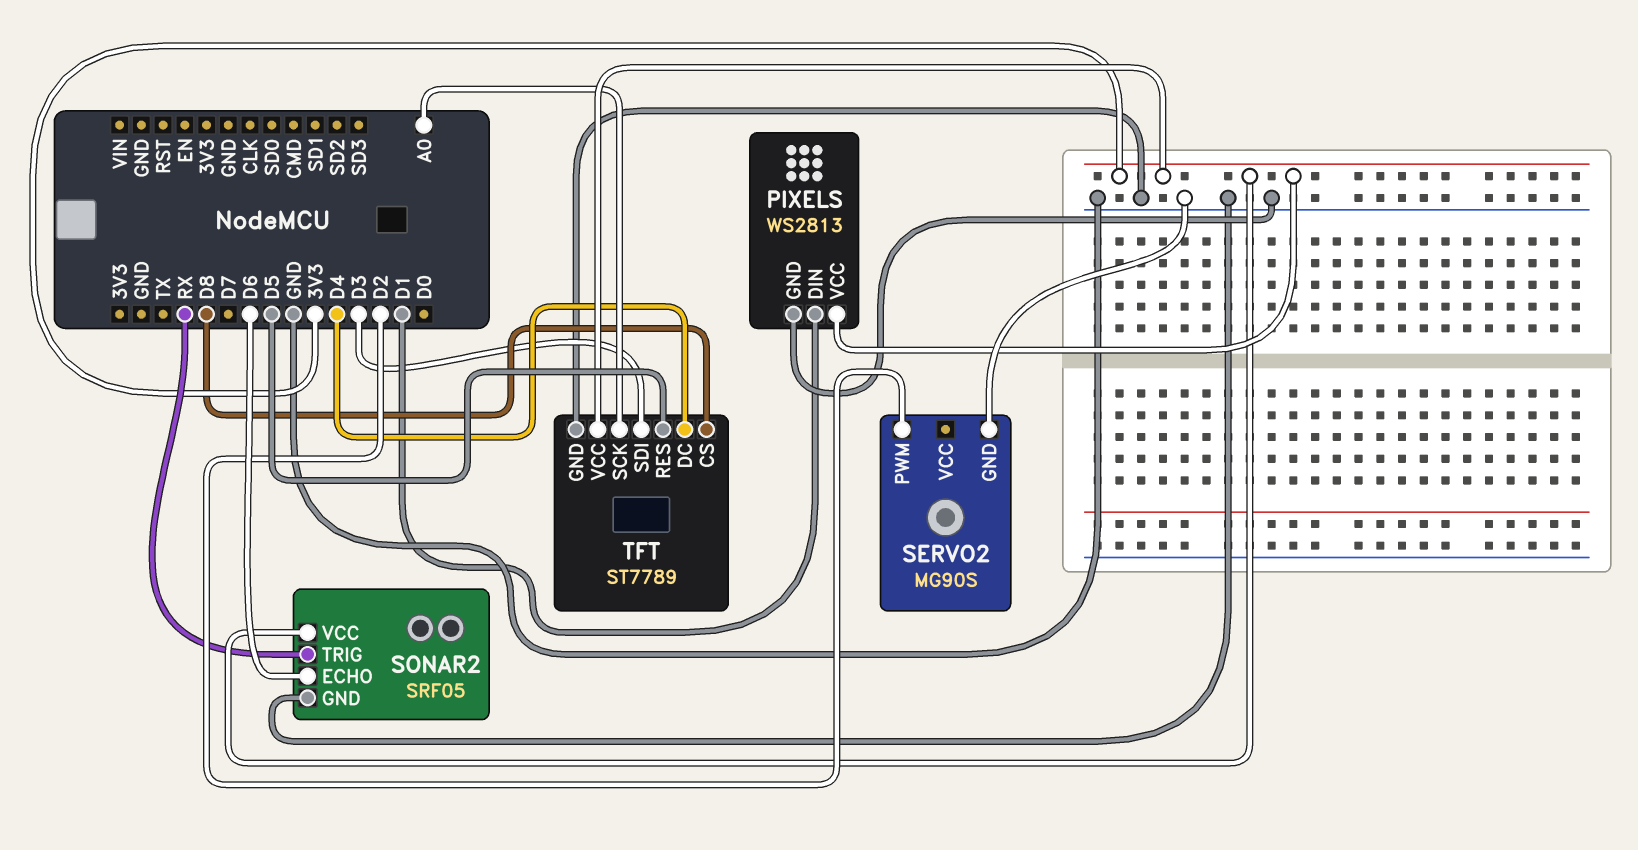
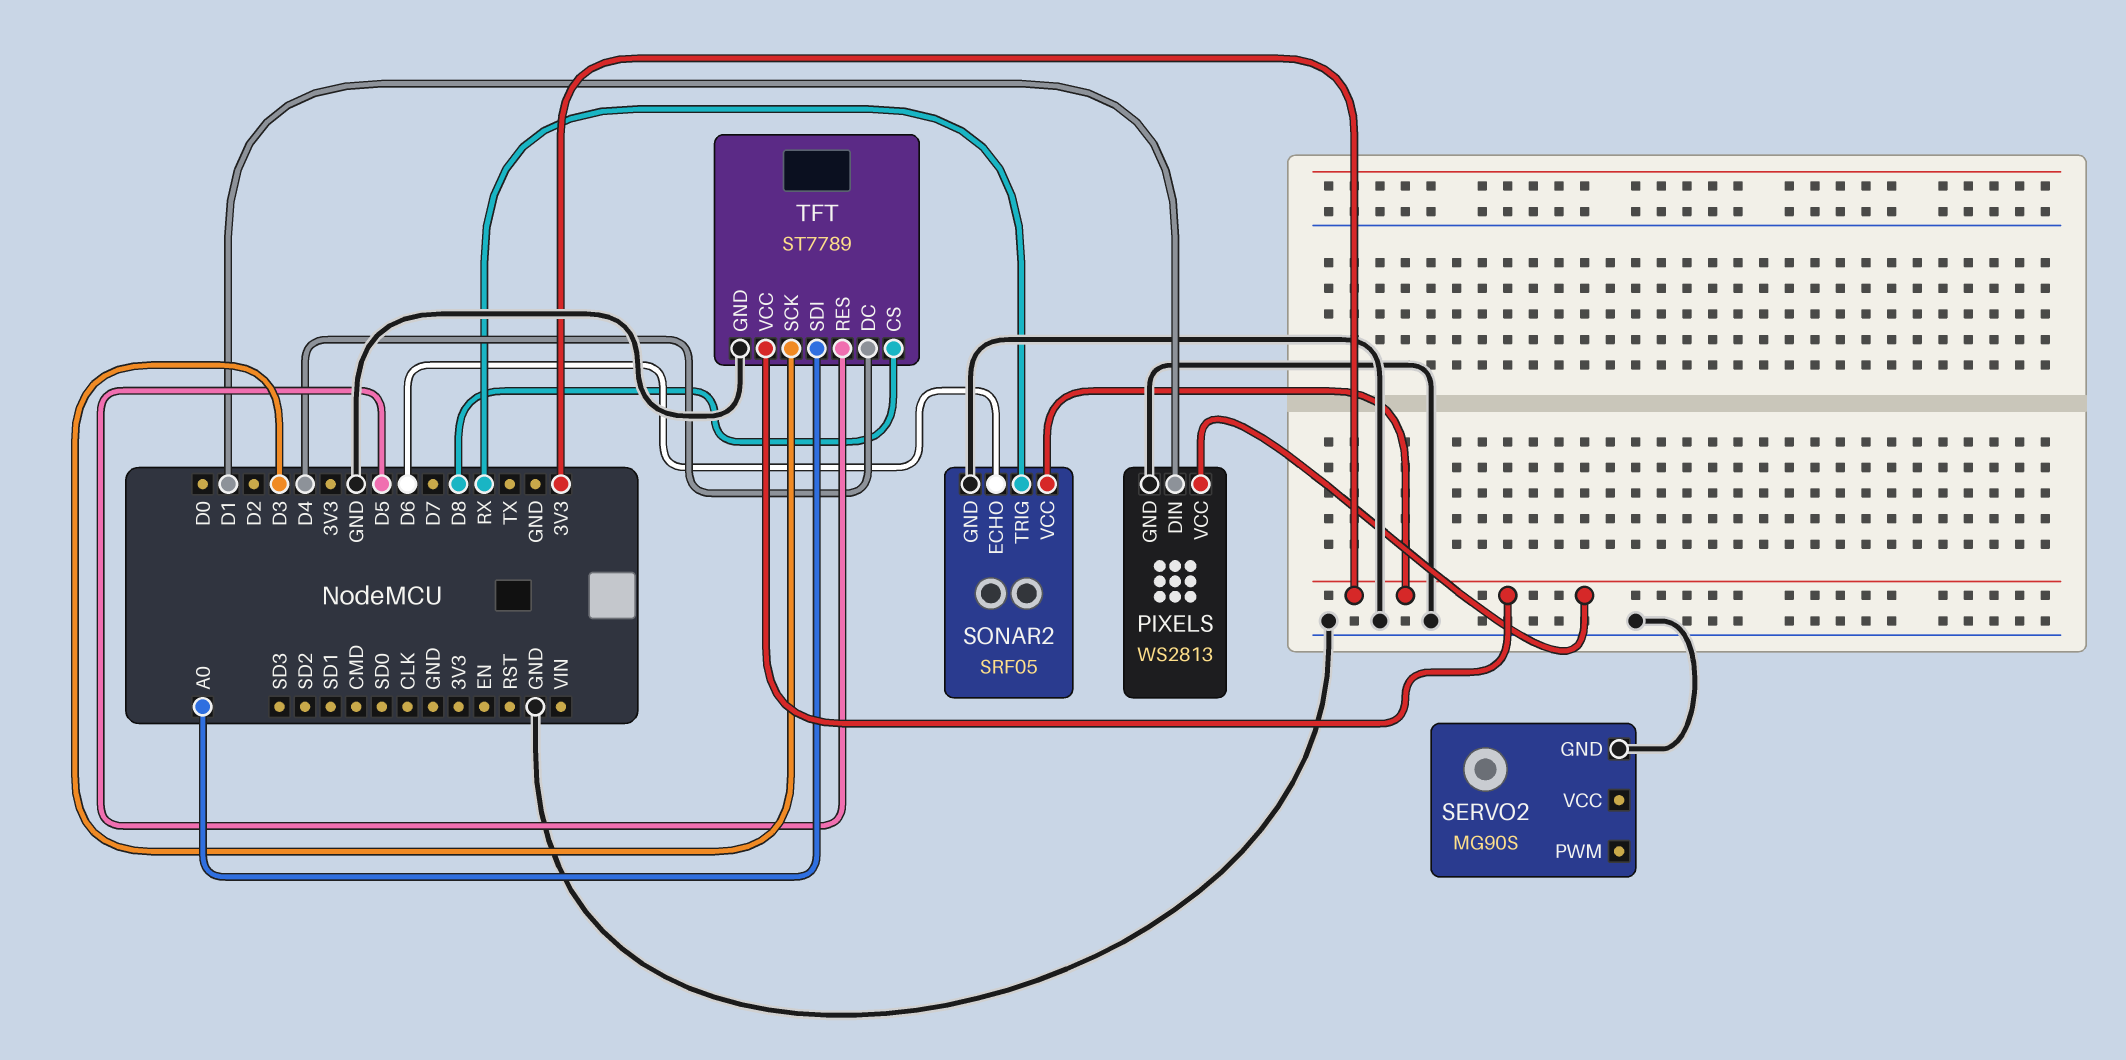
SERVO2 pin PWM: D2 -> none
TFT pin SCK: A0 -> D3
TFT pin SDI: D3 -> A0

